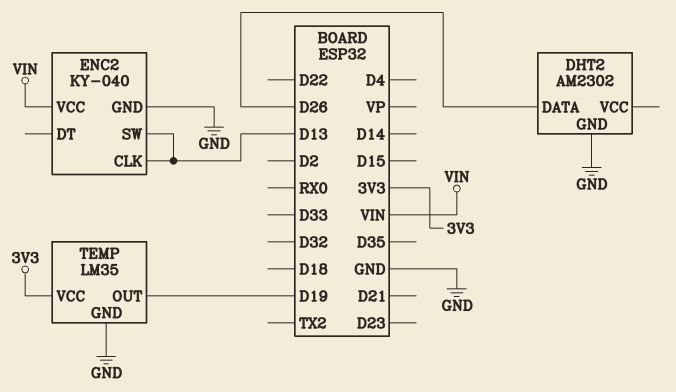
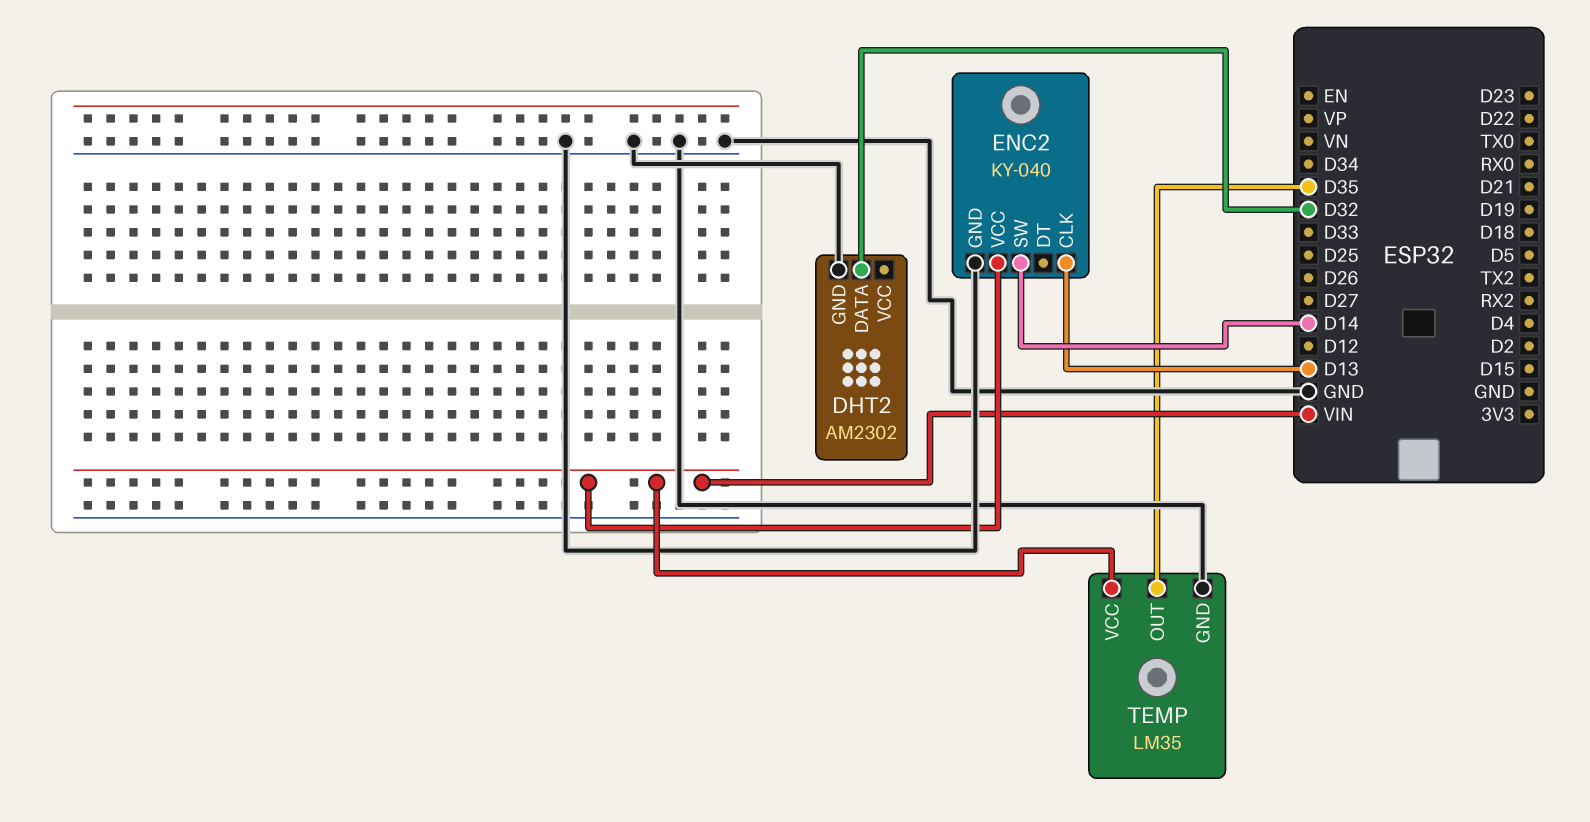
DHT2 pin DATA: D26 -> D32
ENC2 pin SW: D13 -> D14
TEMP pin OUT: D19 -> D35
TEMP pin VCC: 3V3 -> VIN

